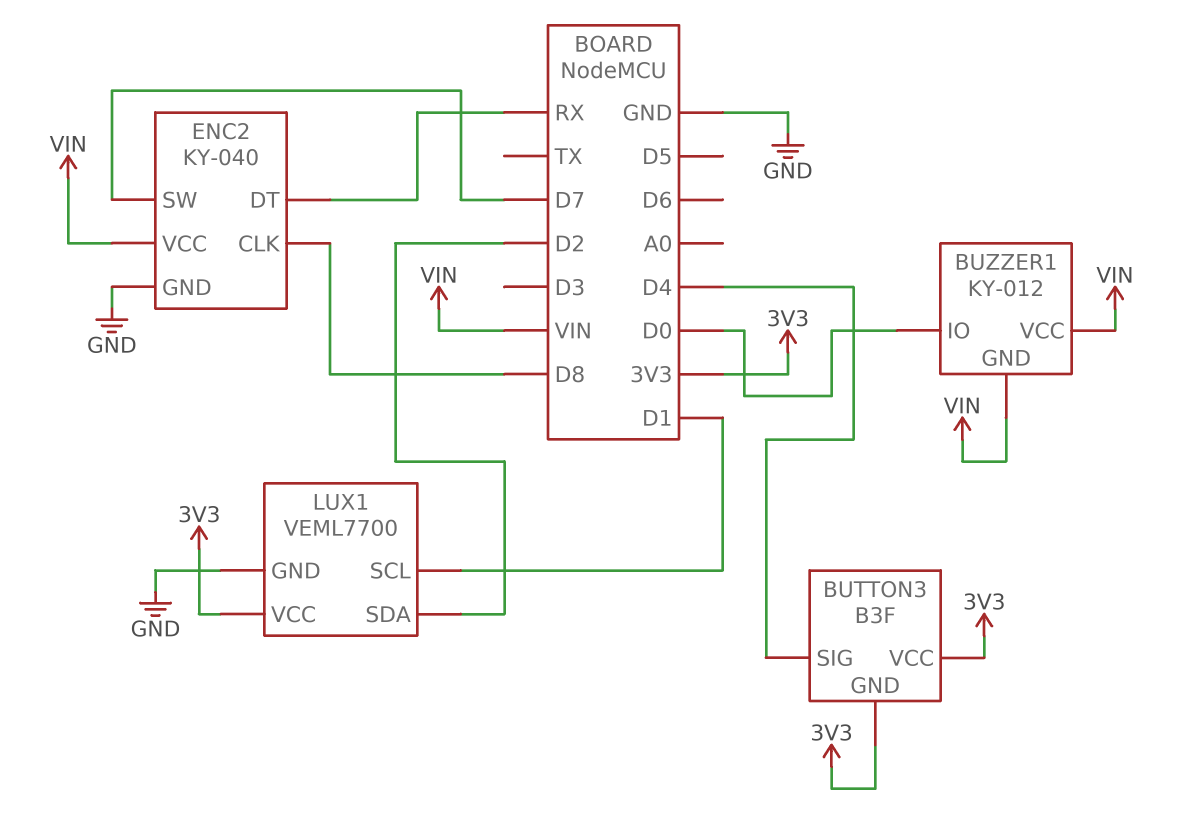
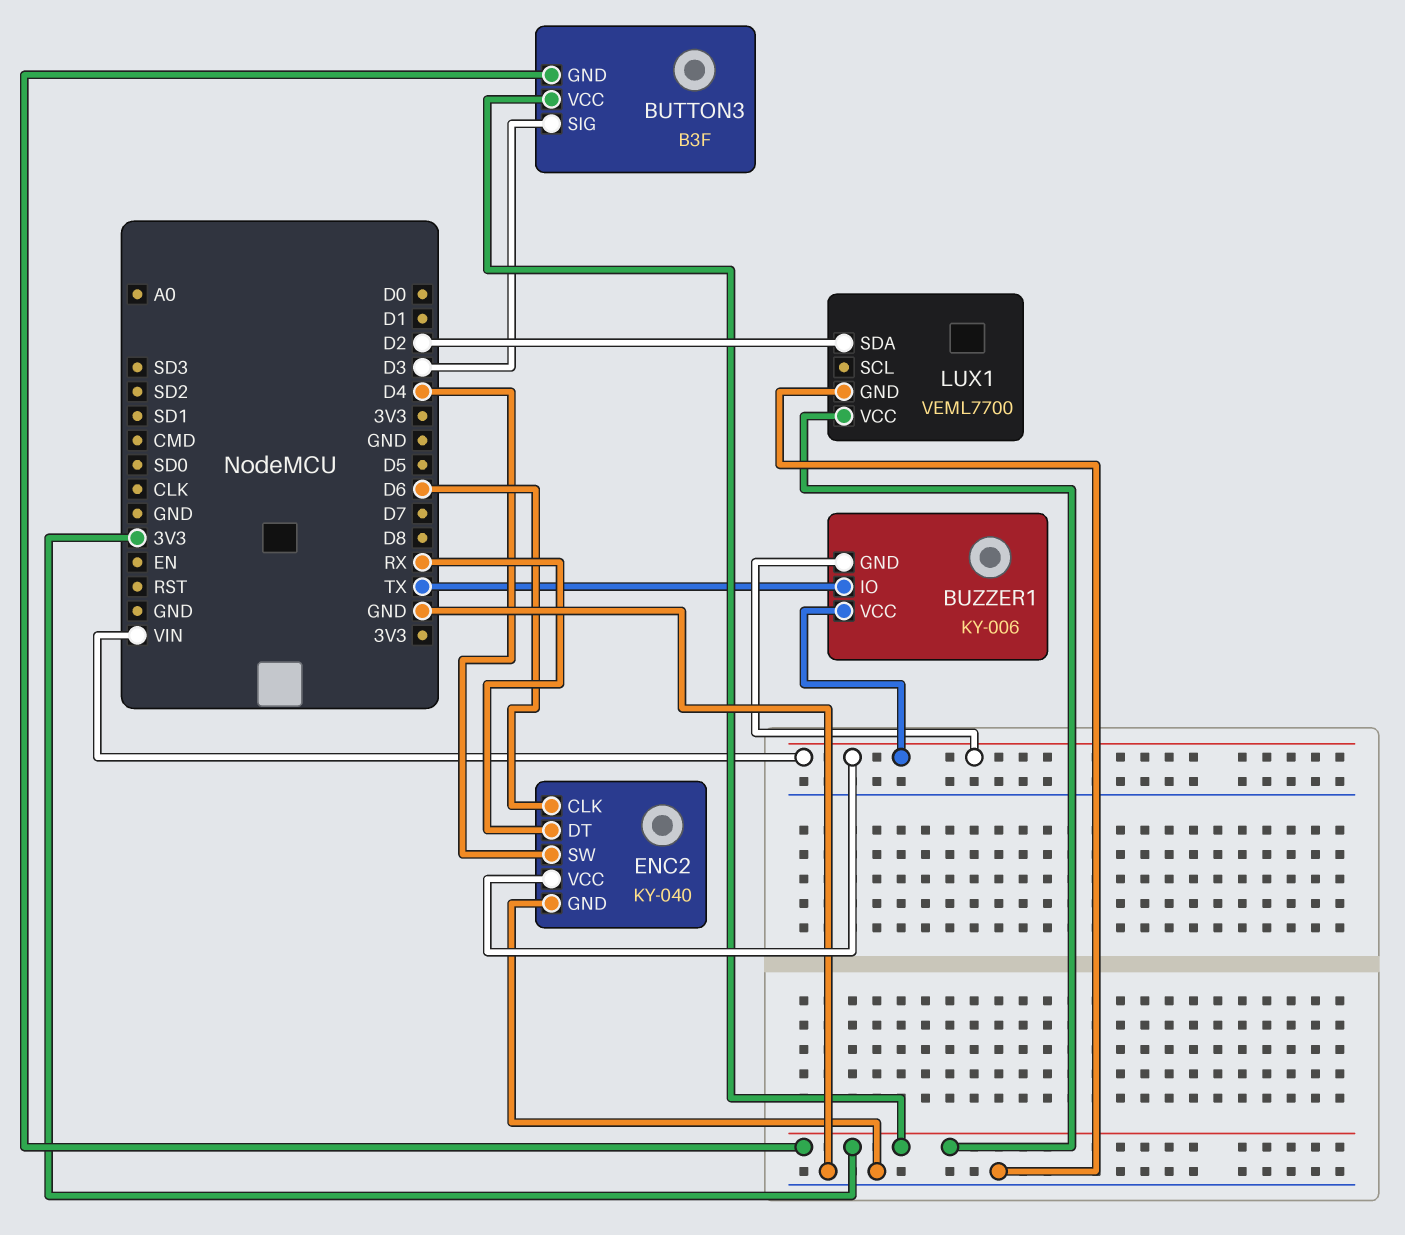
BUTTON3 pin SIG: D4 -> D3
BUZZER1: KY-012 -> KY-006
BUZZER1 pin IO: D0 -> TX
ENC2 pin CLK: D8 -> D6
ENC2 pin SW: D7 -> D4
LUX1 pin SCL: D1 -> none

